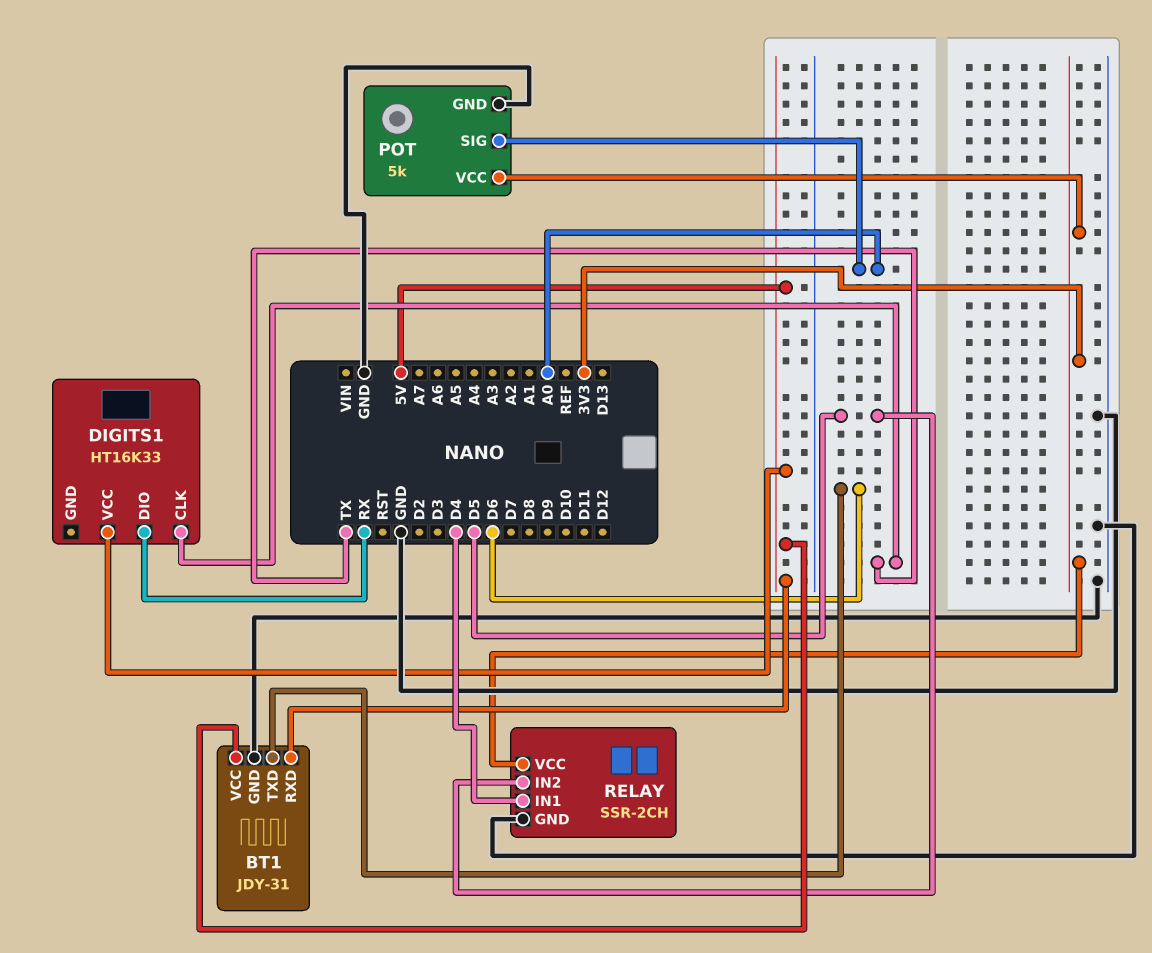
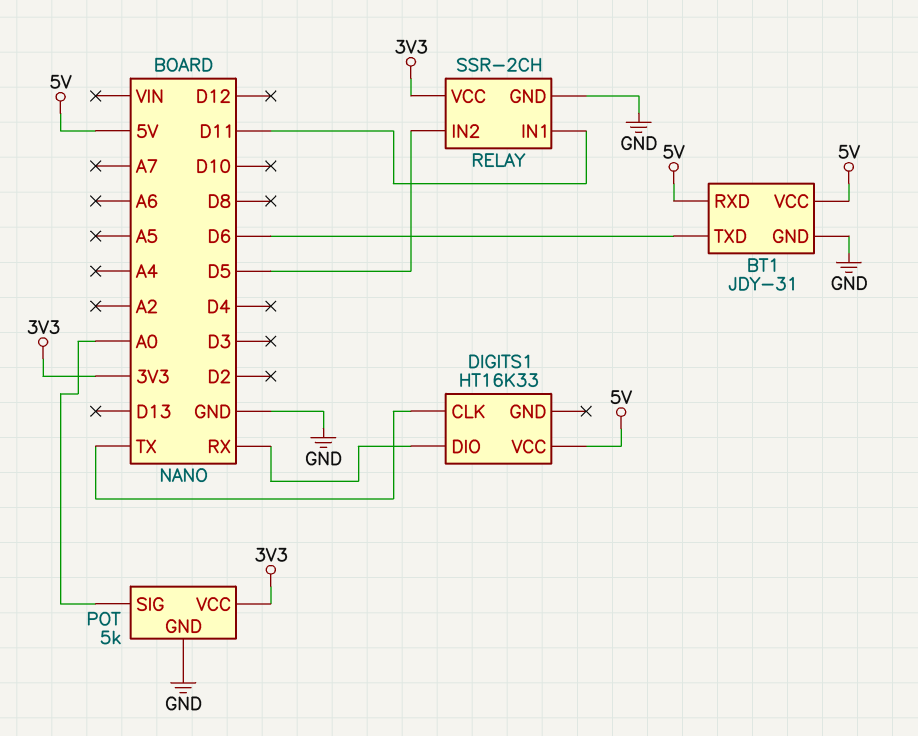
RELAY pin IN1: D4 -> D11

